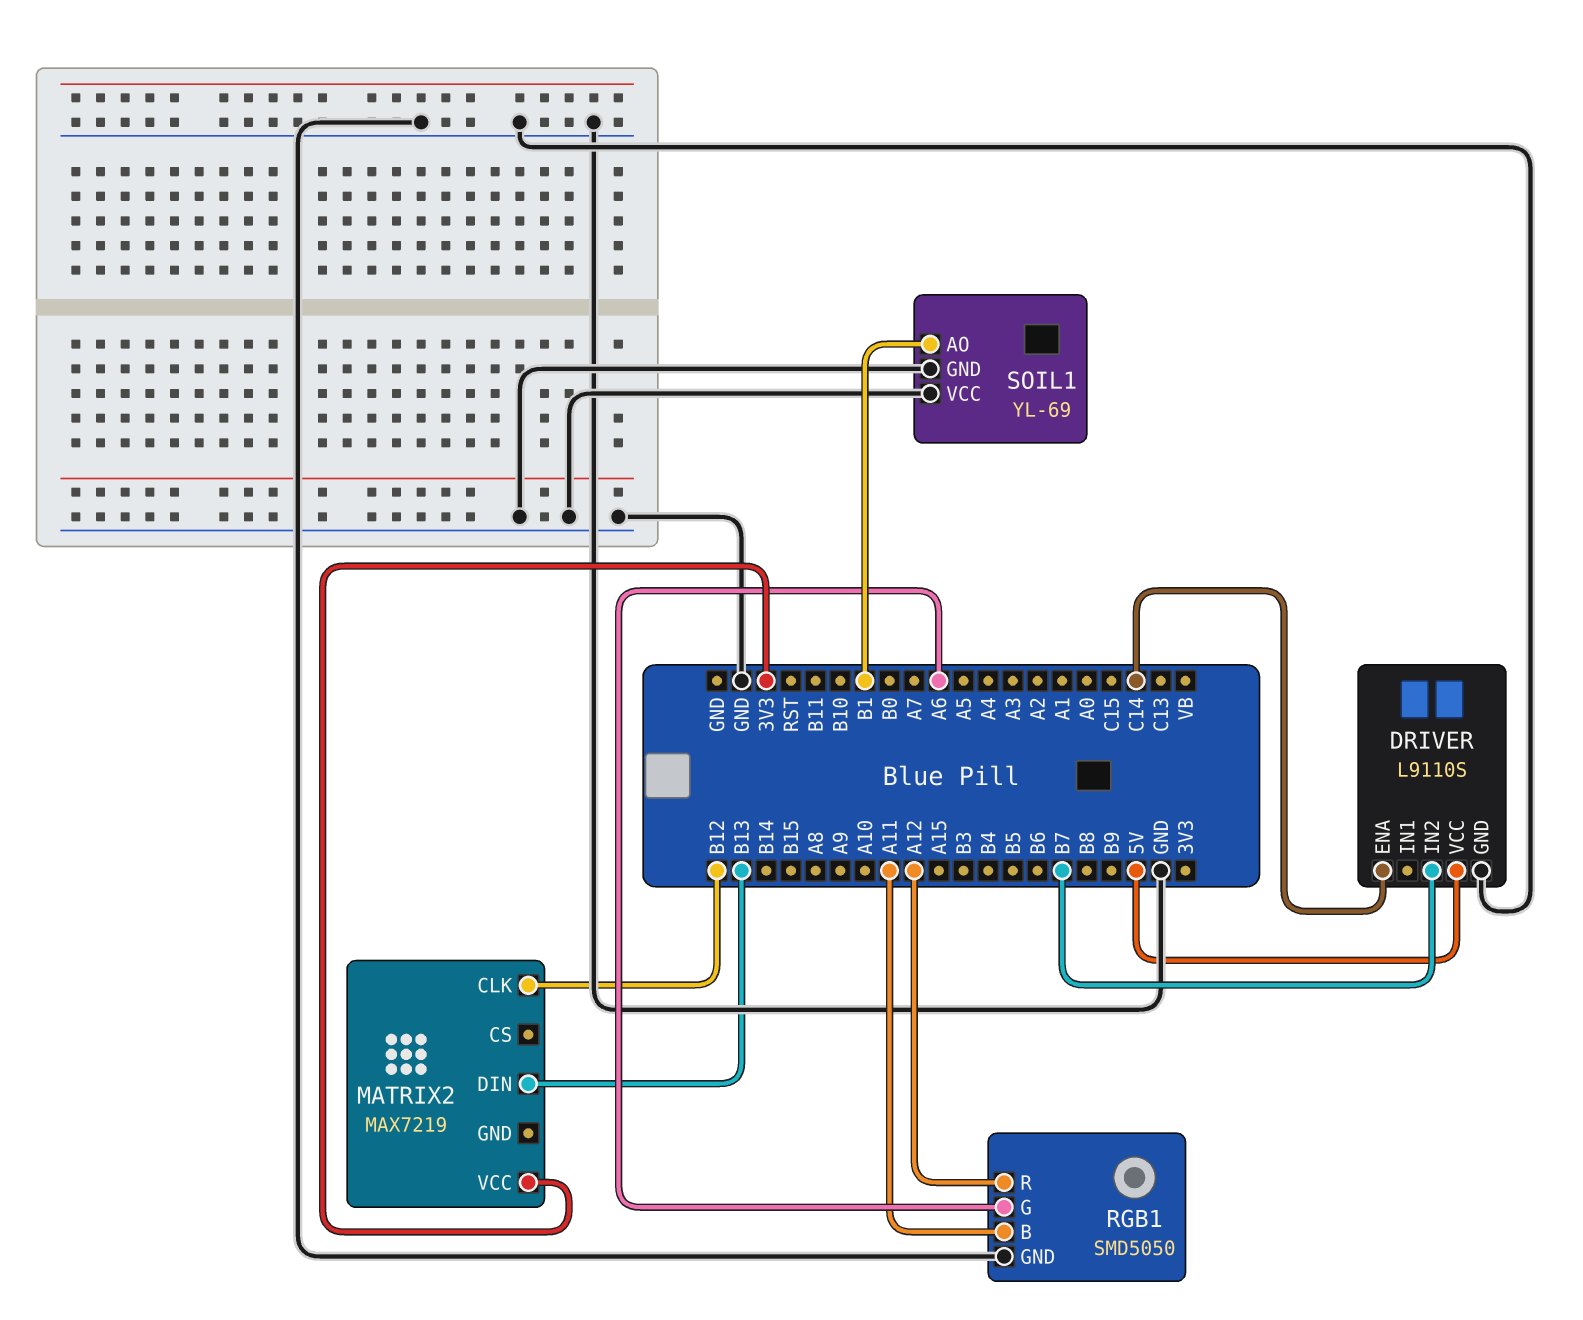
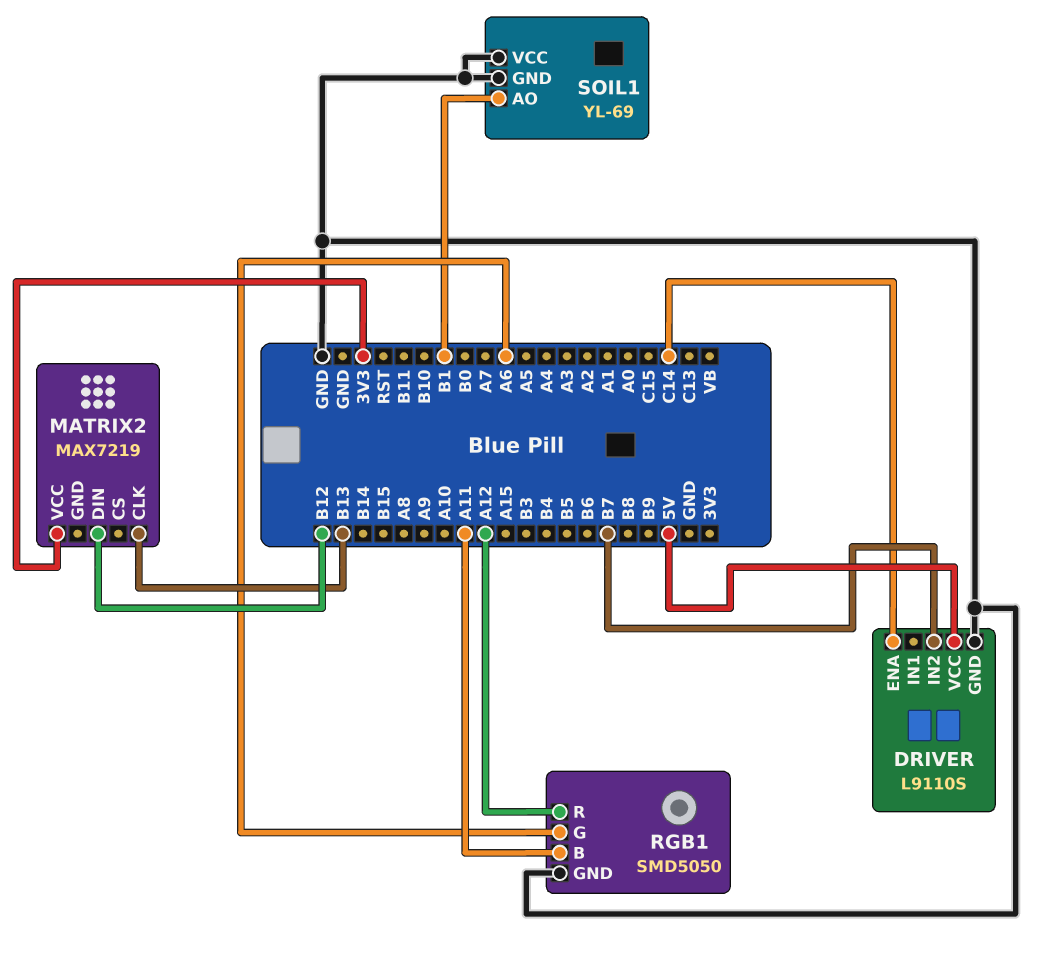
MATRIX2 pin CLK: B12 -> B13
MATRIX2 pin DIN: B13 -> B12

